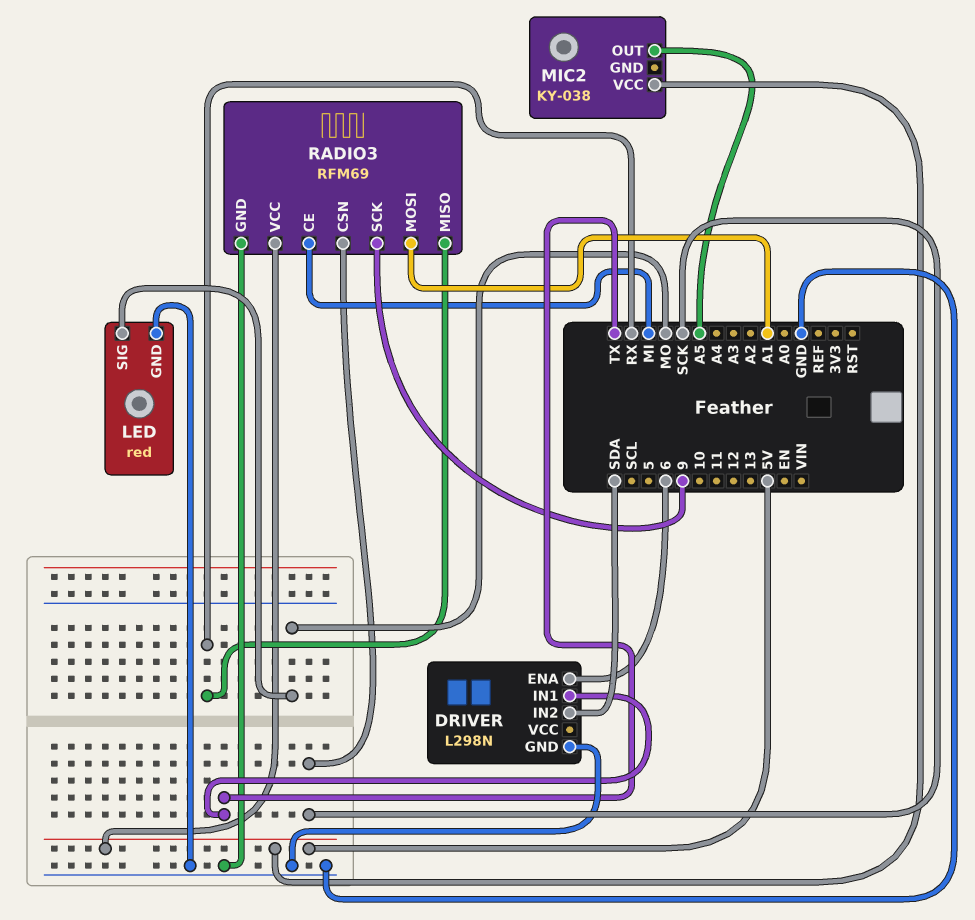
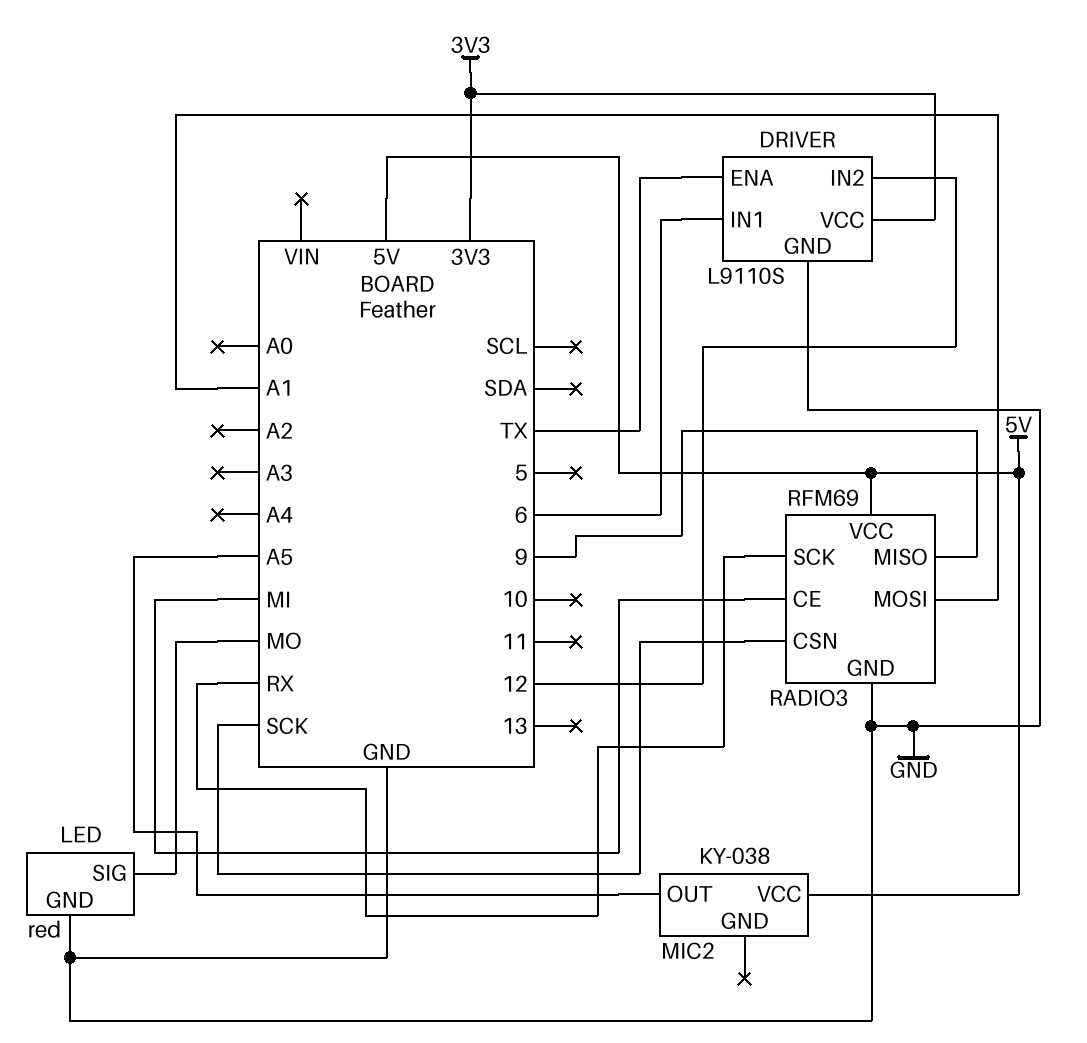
DRIVER: L298N -> L9110S
DRIVER pin ENA: 6 -> TX
DRIVER pin IN1: TX -> 6
DRIVER pin IN2: SDA -> 12
DRIVER pin VCC: none -> 3V3
RADIO3 pin MISO: RX -> 9
RADIO3 pin SCK: 9 -> RX

